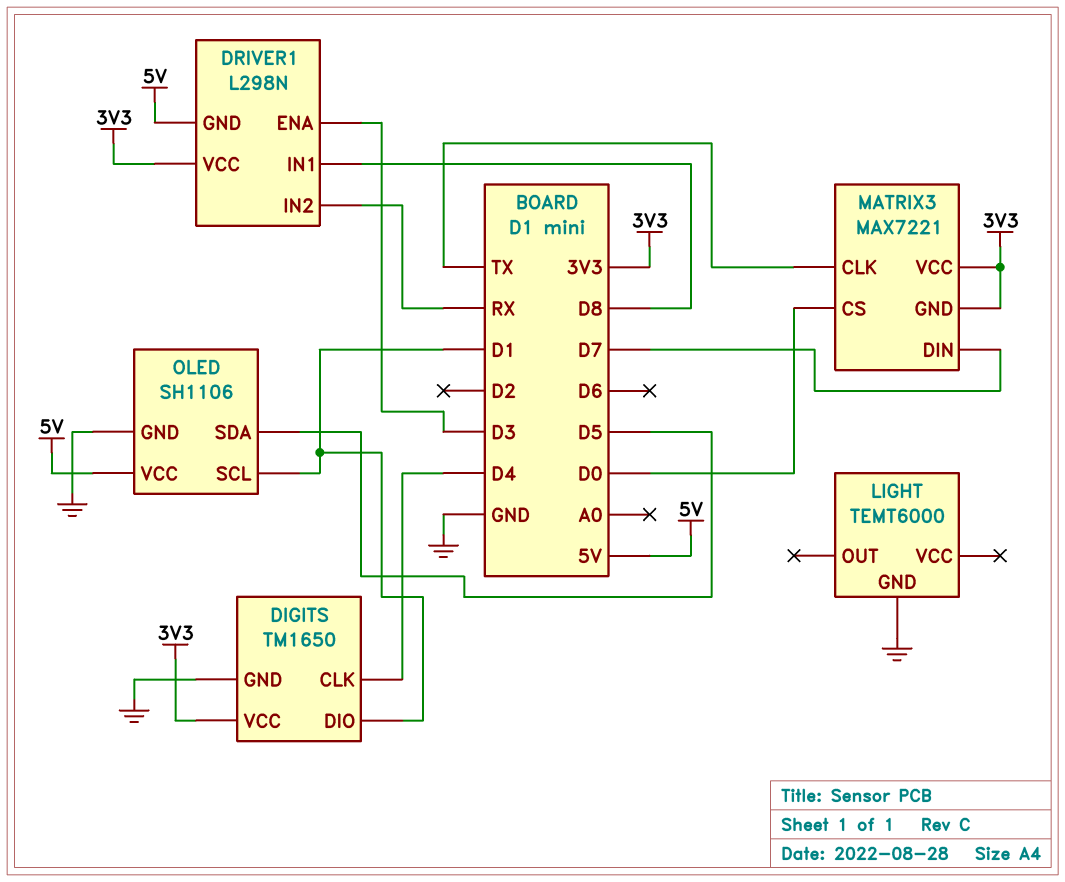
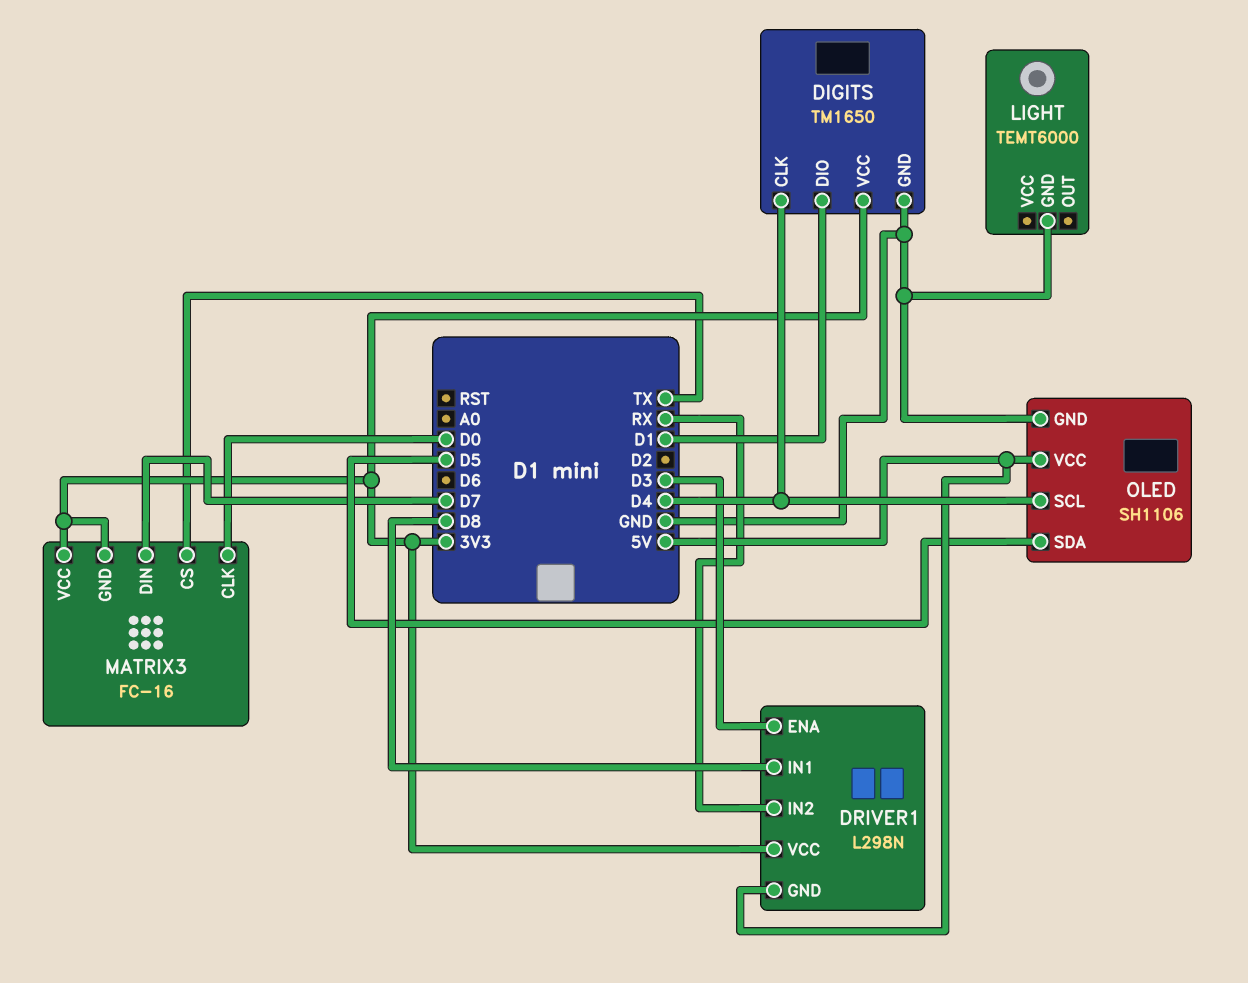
MATRIX3: MAX7221 -> FC-16
MATRIX3 pin CLK: TX -> D0
MATRIX3 pin CS: D0 -> TX
OLED pin SCL: D1 -> D4

